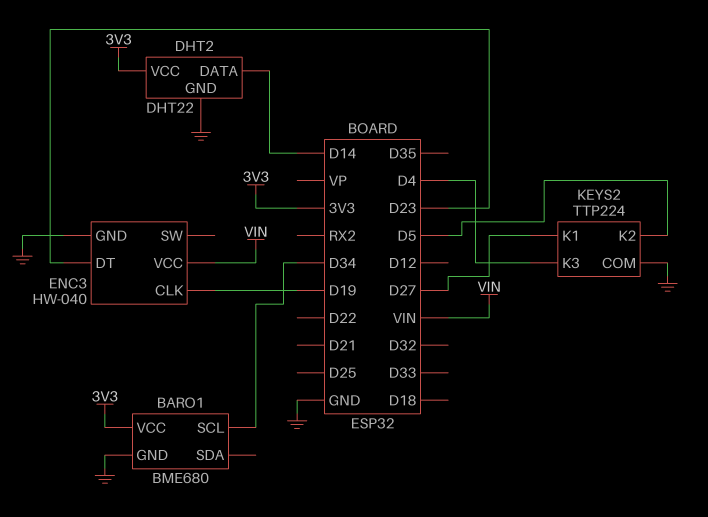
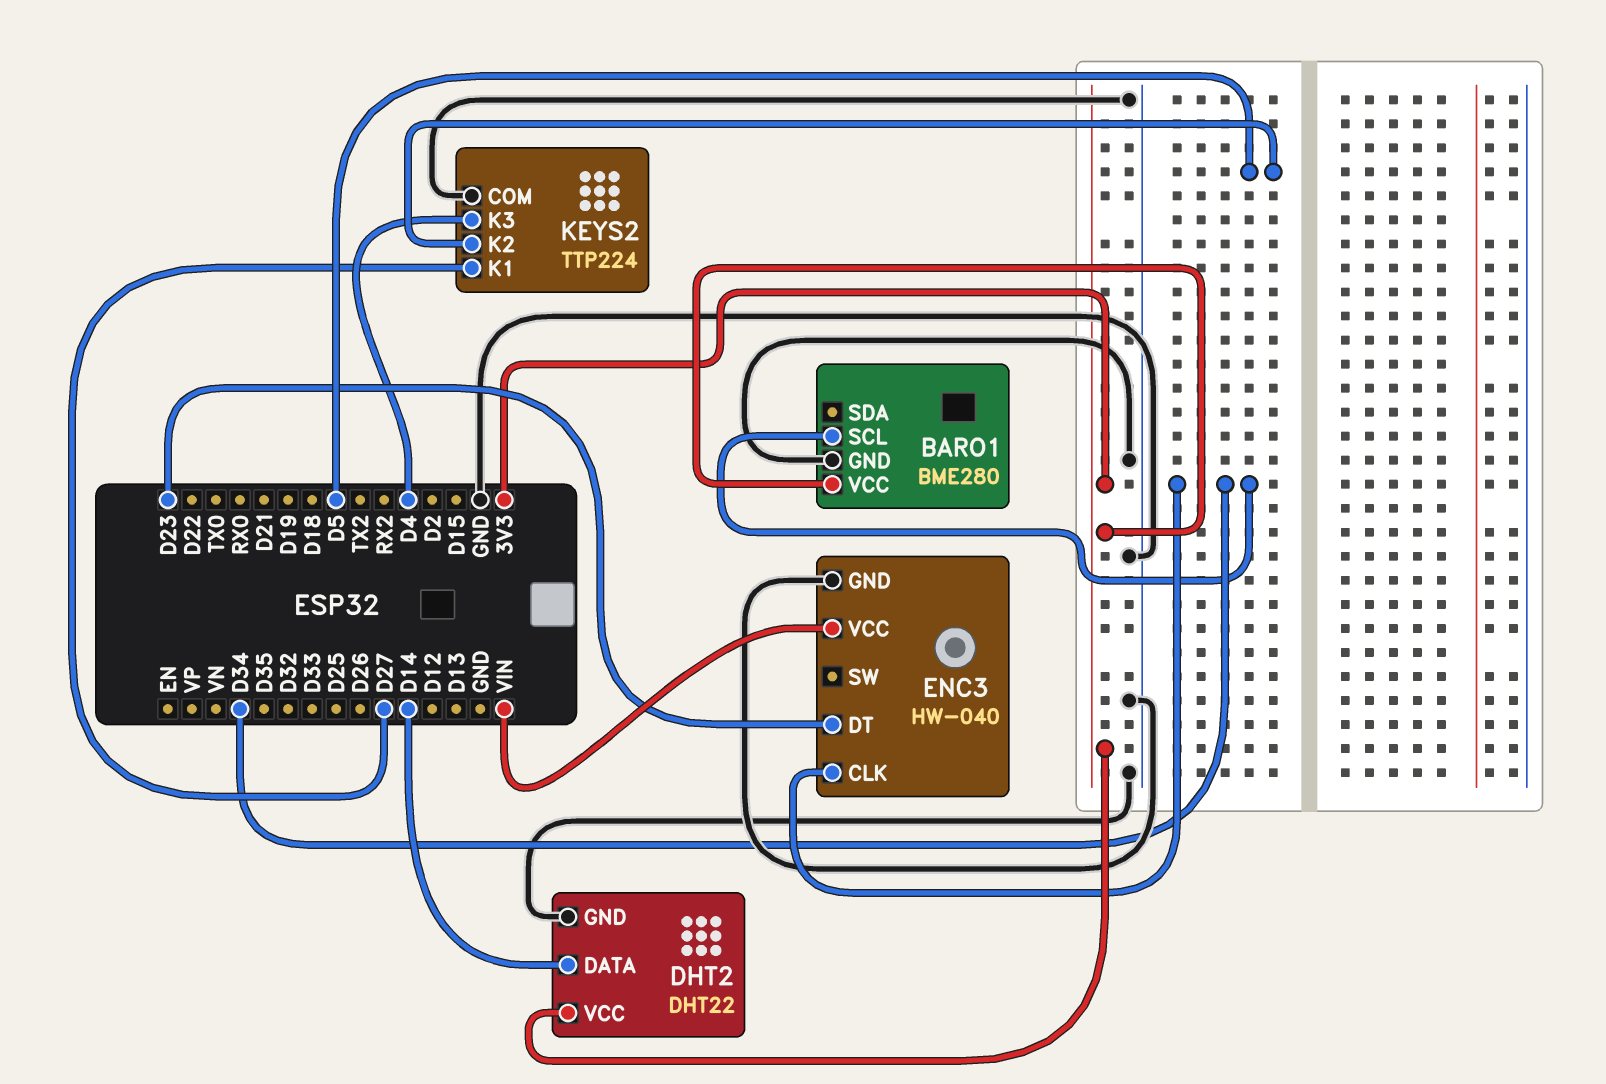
BARO1: BME680 -> BME280
ENC3 pin CLK: D19 -> D34

